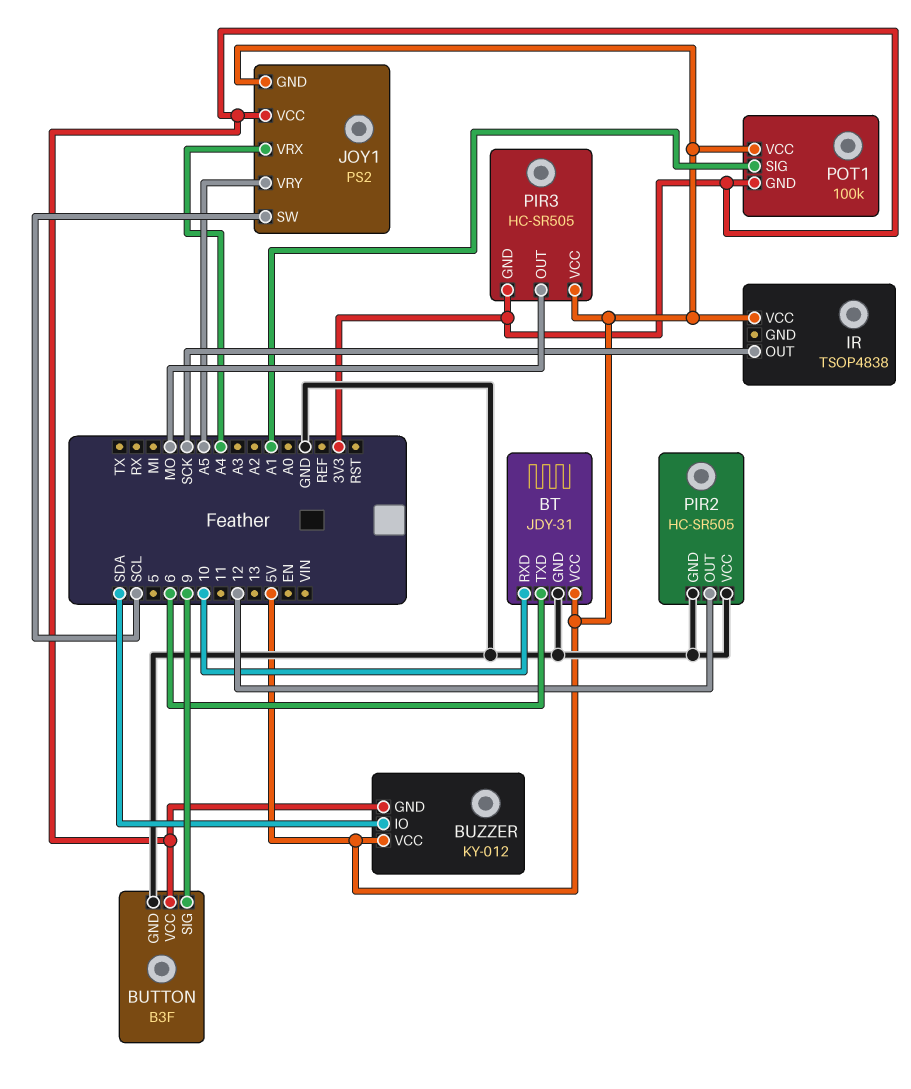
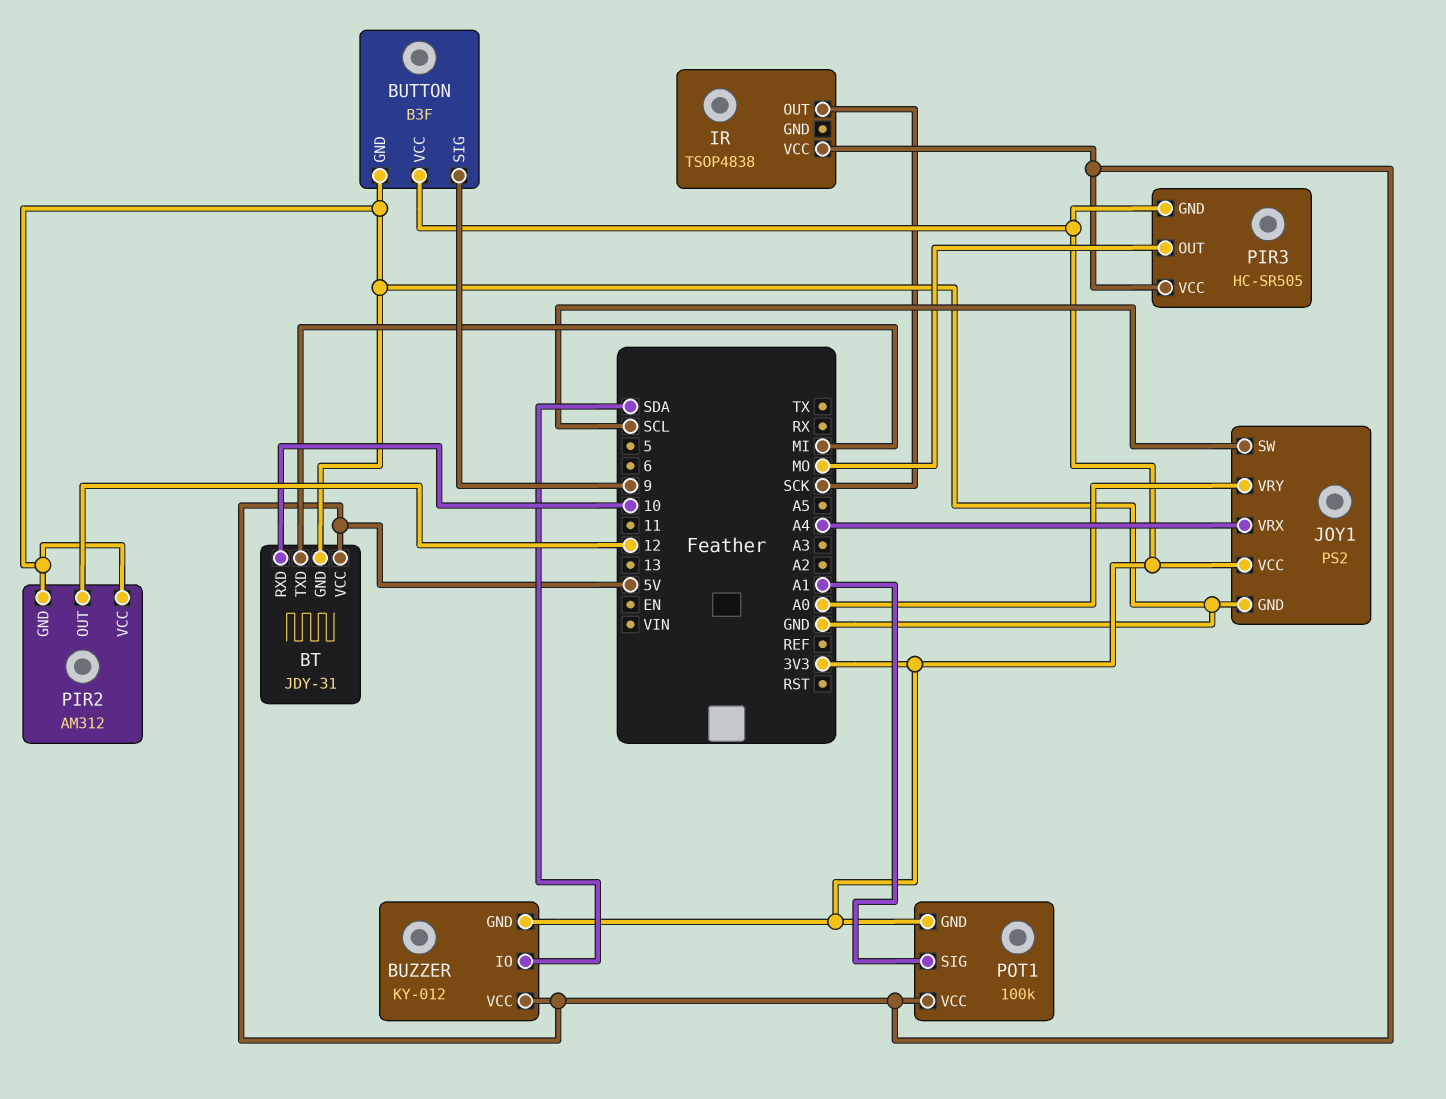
BT pin TXD: 6 -> MI
JOY1 pin GND: 5V -> GND
JOY1 pin VRY: A5 -> A0
PIR2: HC-SR505 -> AM312

